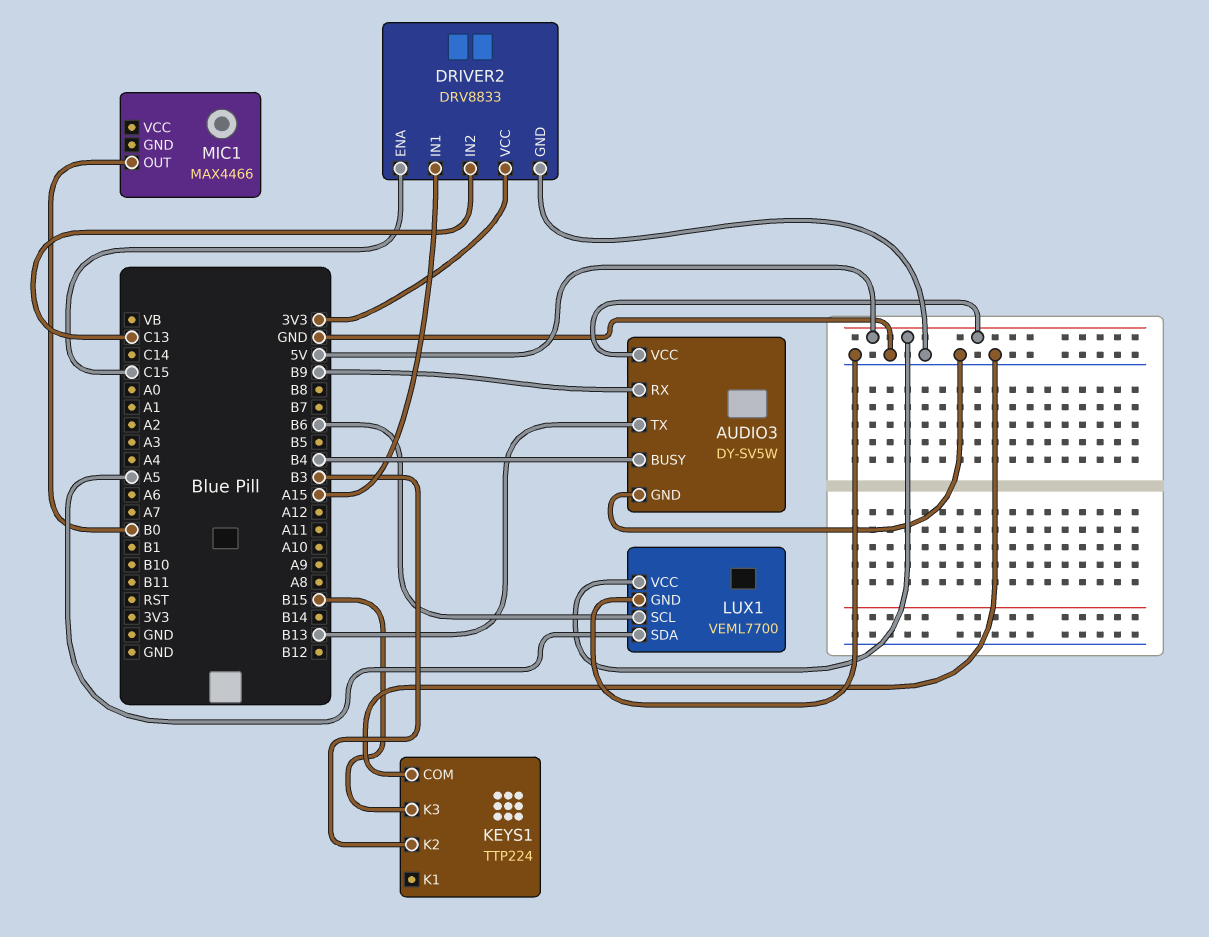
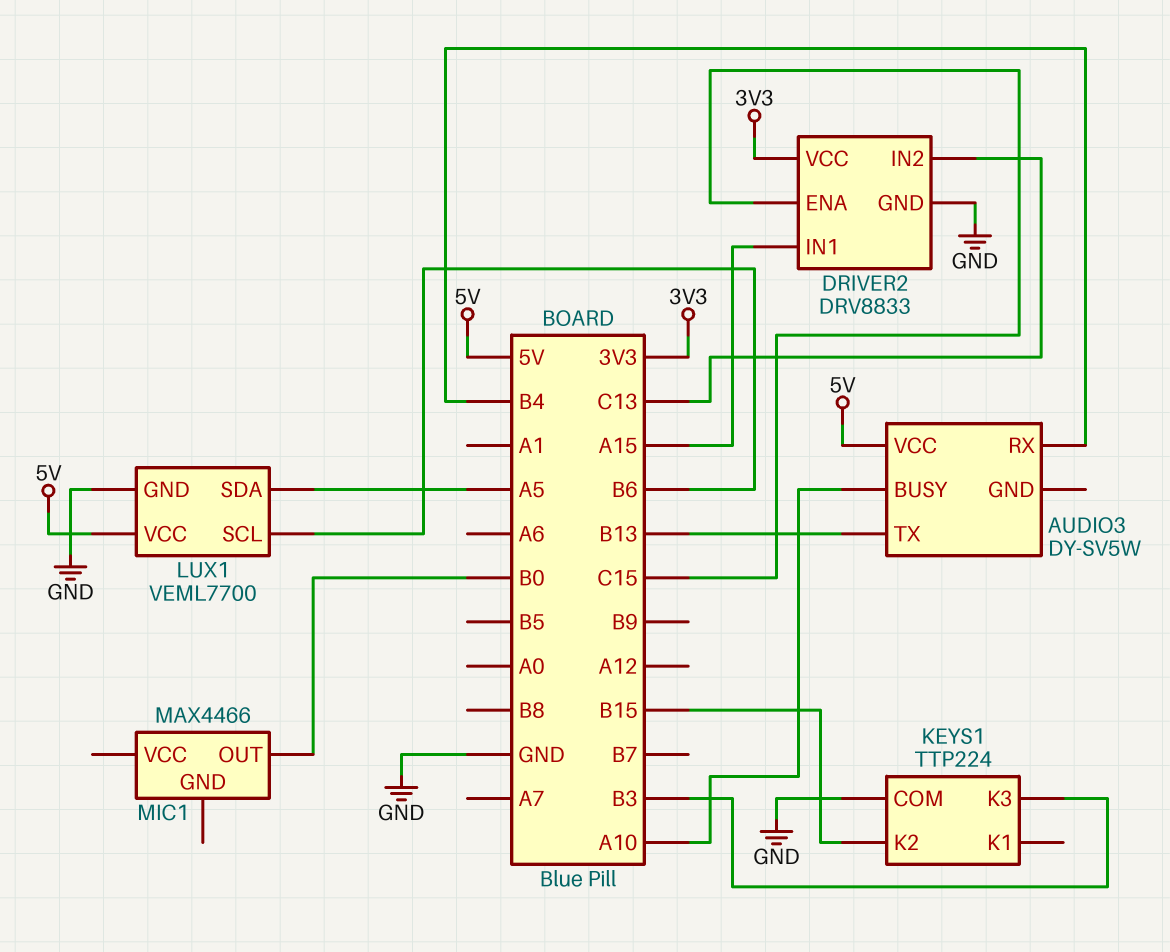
AUDIO3 pin BUSY: B4 -> A10
AUDIO3 pin GND: GND -> none
AUDIO3 pin RX: B9 -> B4
KEYS1 pin K2: B3 -> B15
KEYS1 pin K3: B15 -> B3

